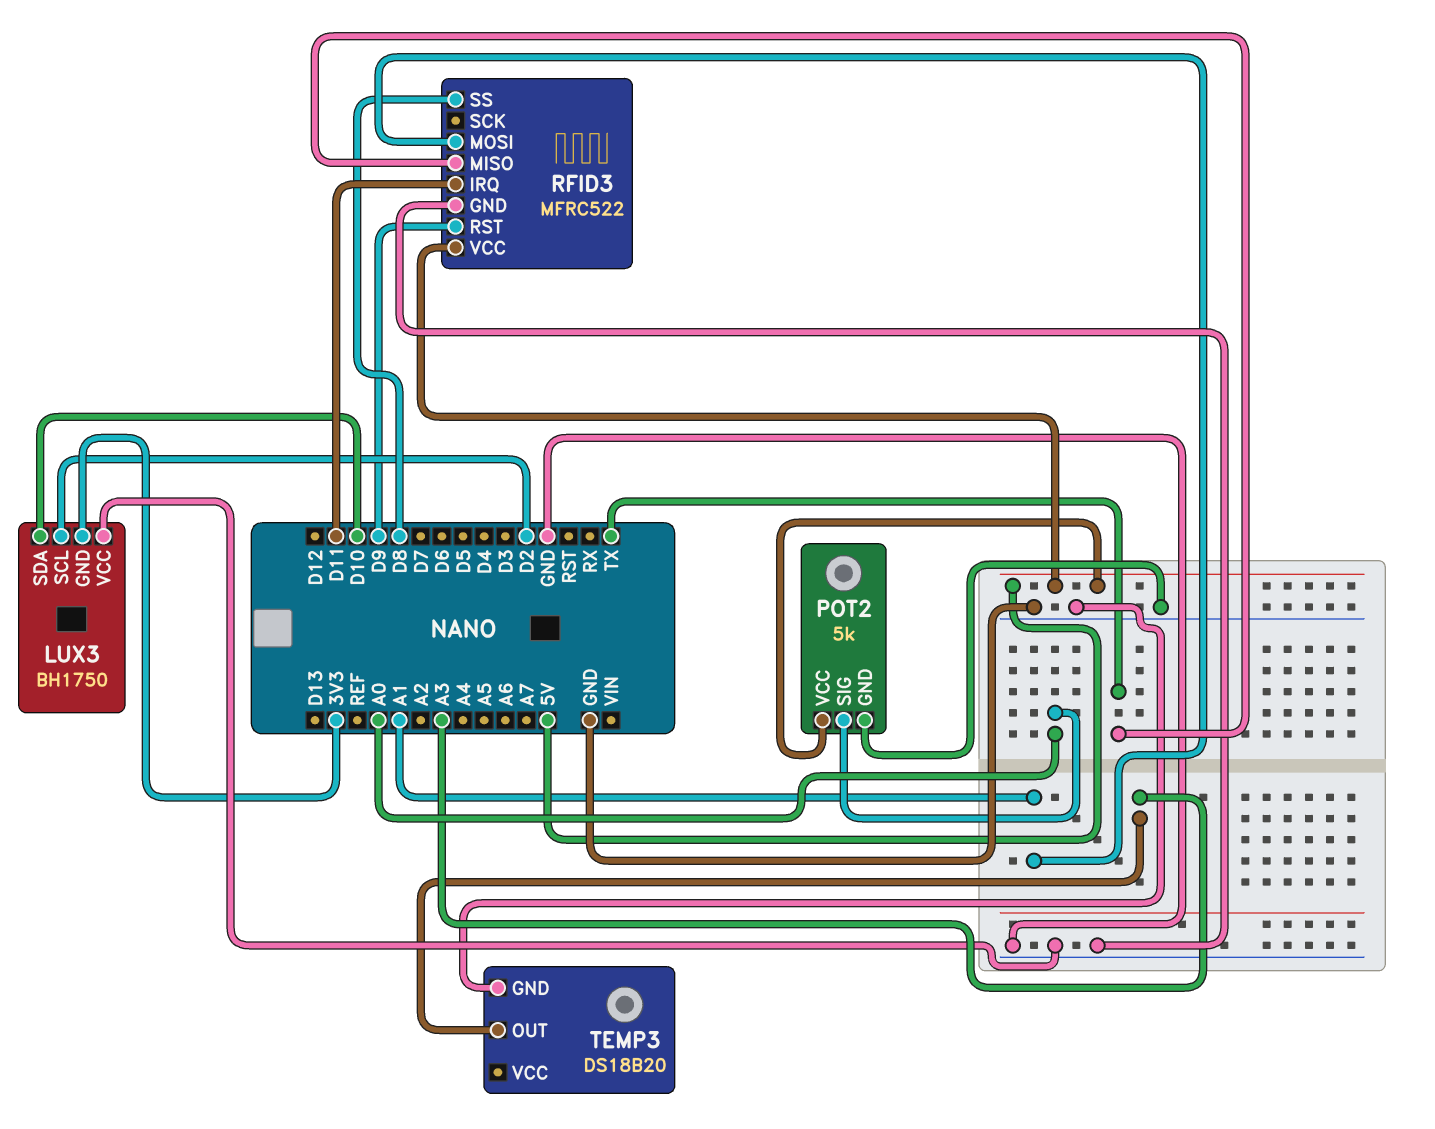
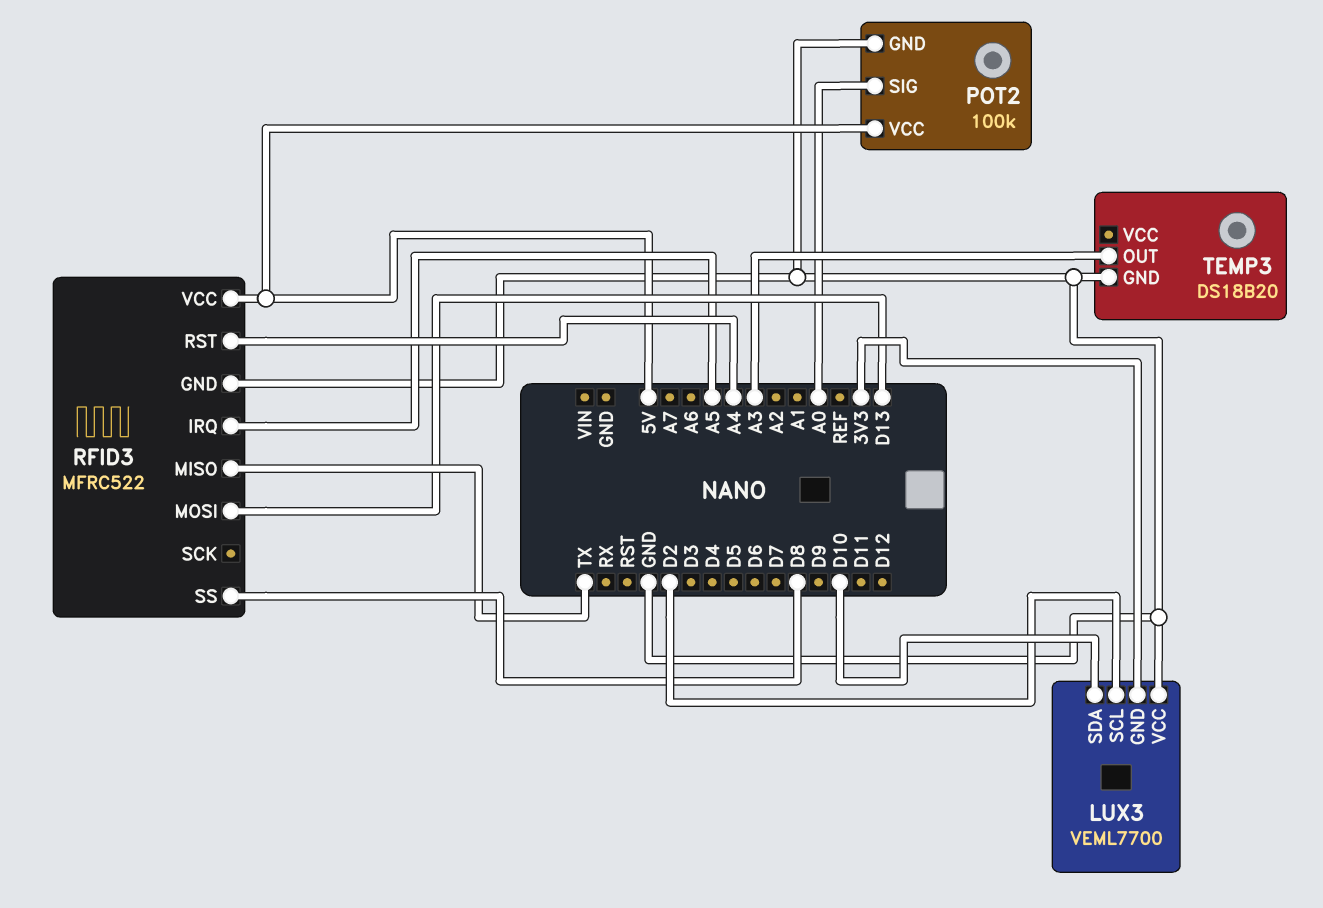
LUX3: BH1750 -> VEML7700
POT2: 5k -> 100k
RFID3 pin IRQ: D11 -> A5
RFID3 pin MOSI: A1 -> D13
RFID3 pin RST: D9 -> A4

